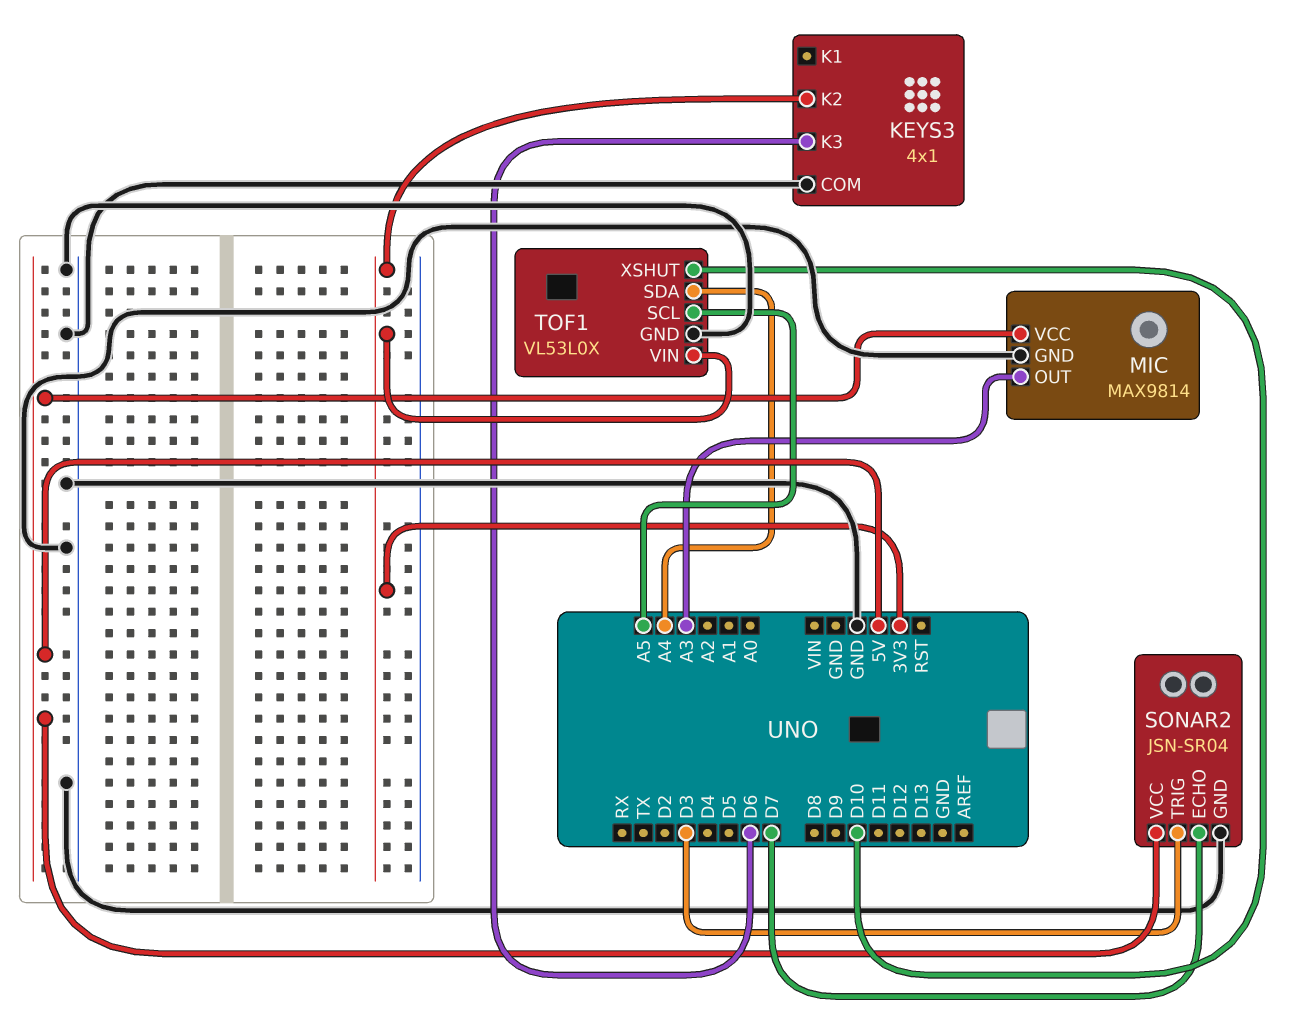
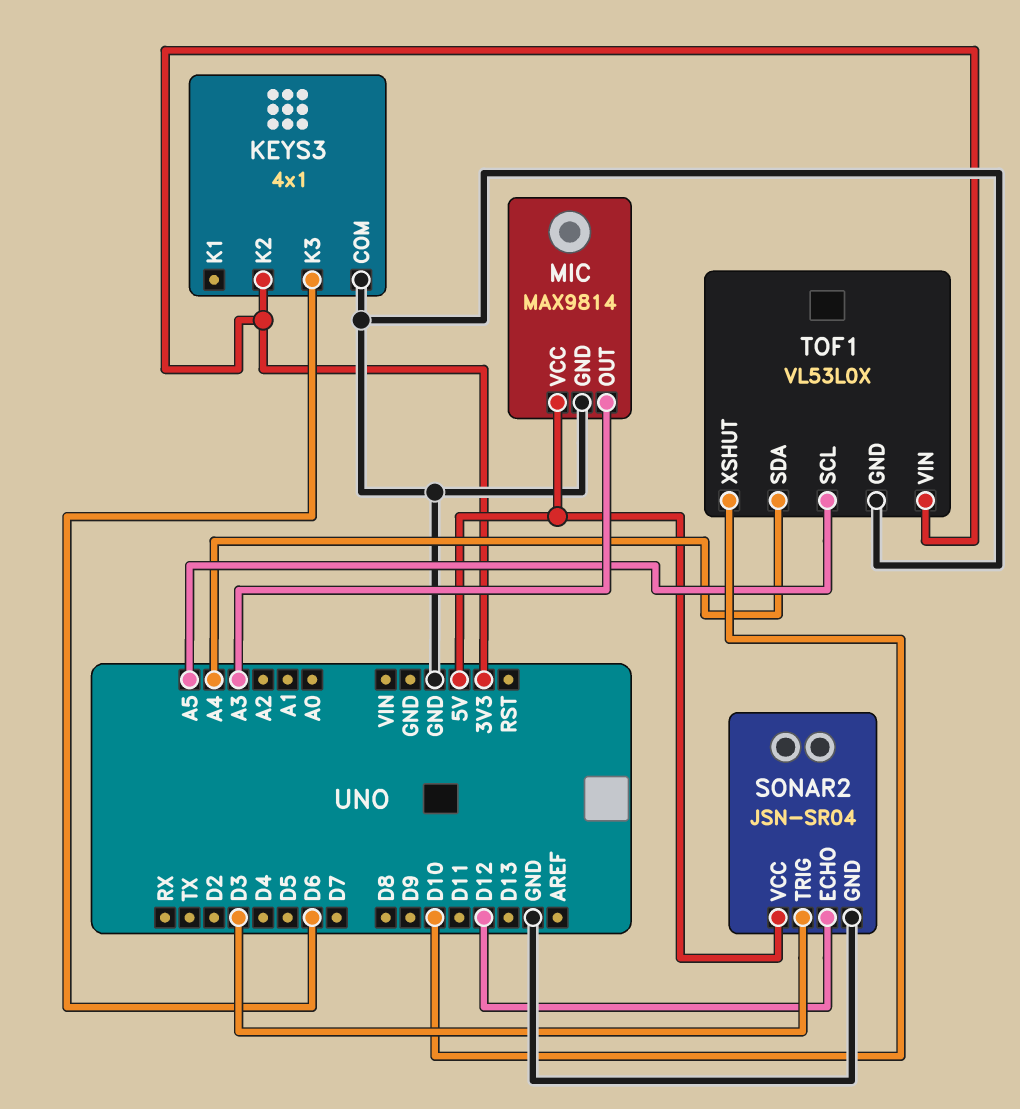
SONAR2 pin ECHO: D7 -> D12

